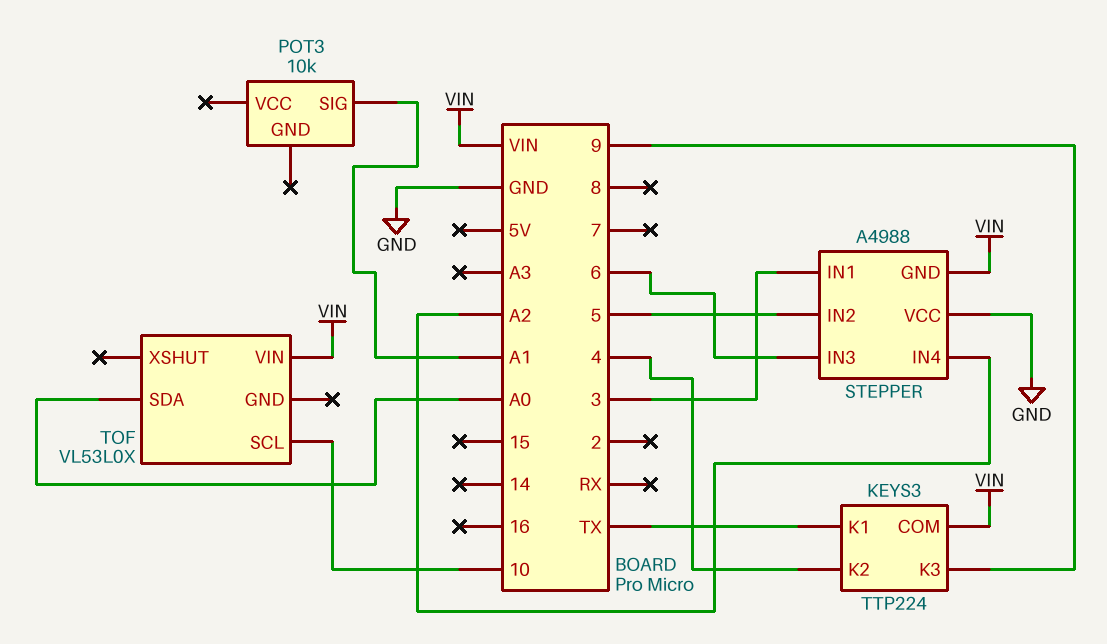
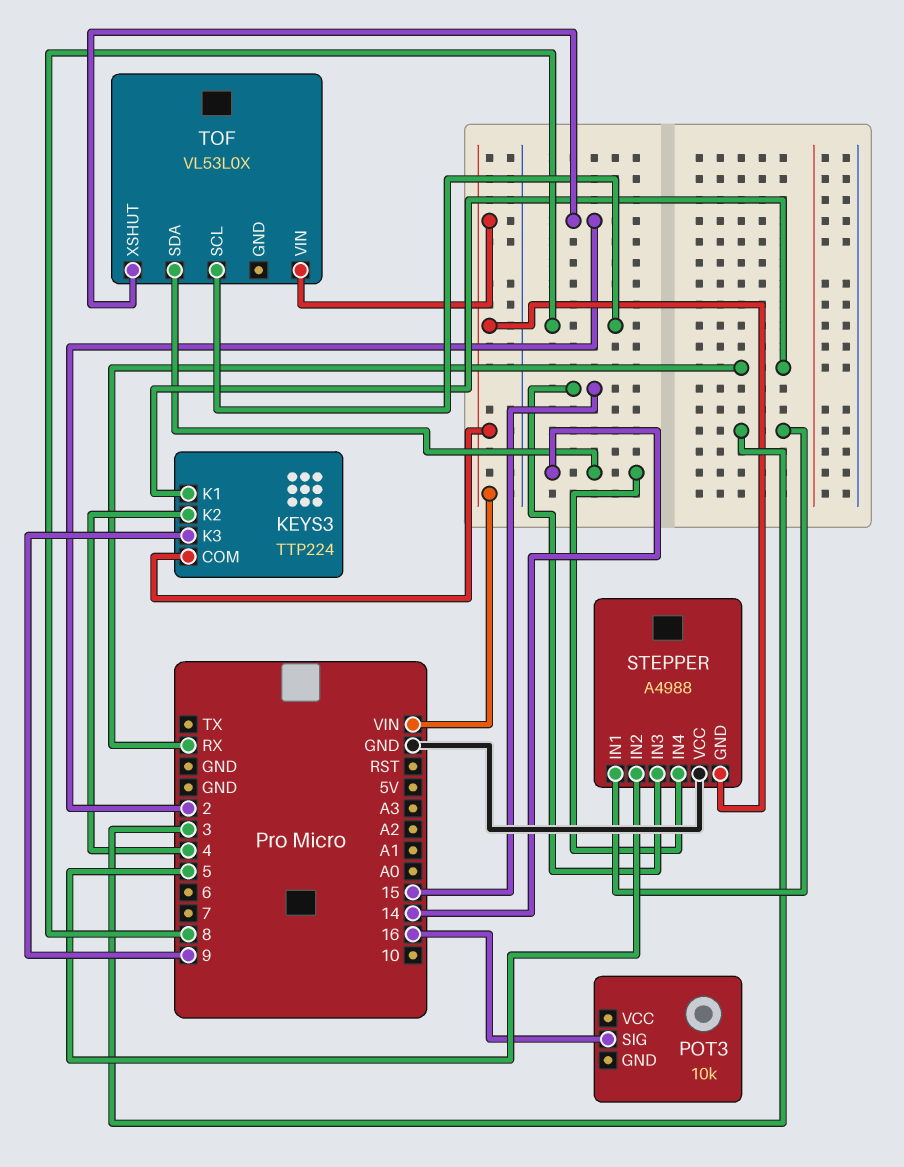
KEYS3 pin K1: TX -> RX
POT3 pin SIG: A1 -> 16
STEPPER pin IN3: 6 -> 15
STEPPER pin IN4: A2 -> 14
TOF pin SCL: 10 -> 8
TOF pin SDA: A0 -> 14
TOF pin XSHUT: none -> 2

